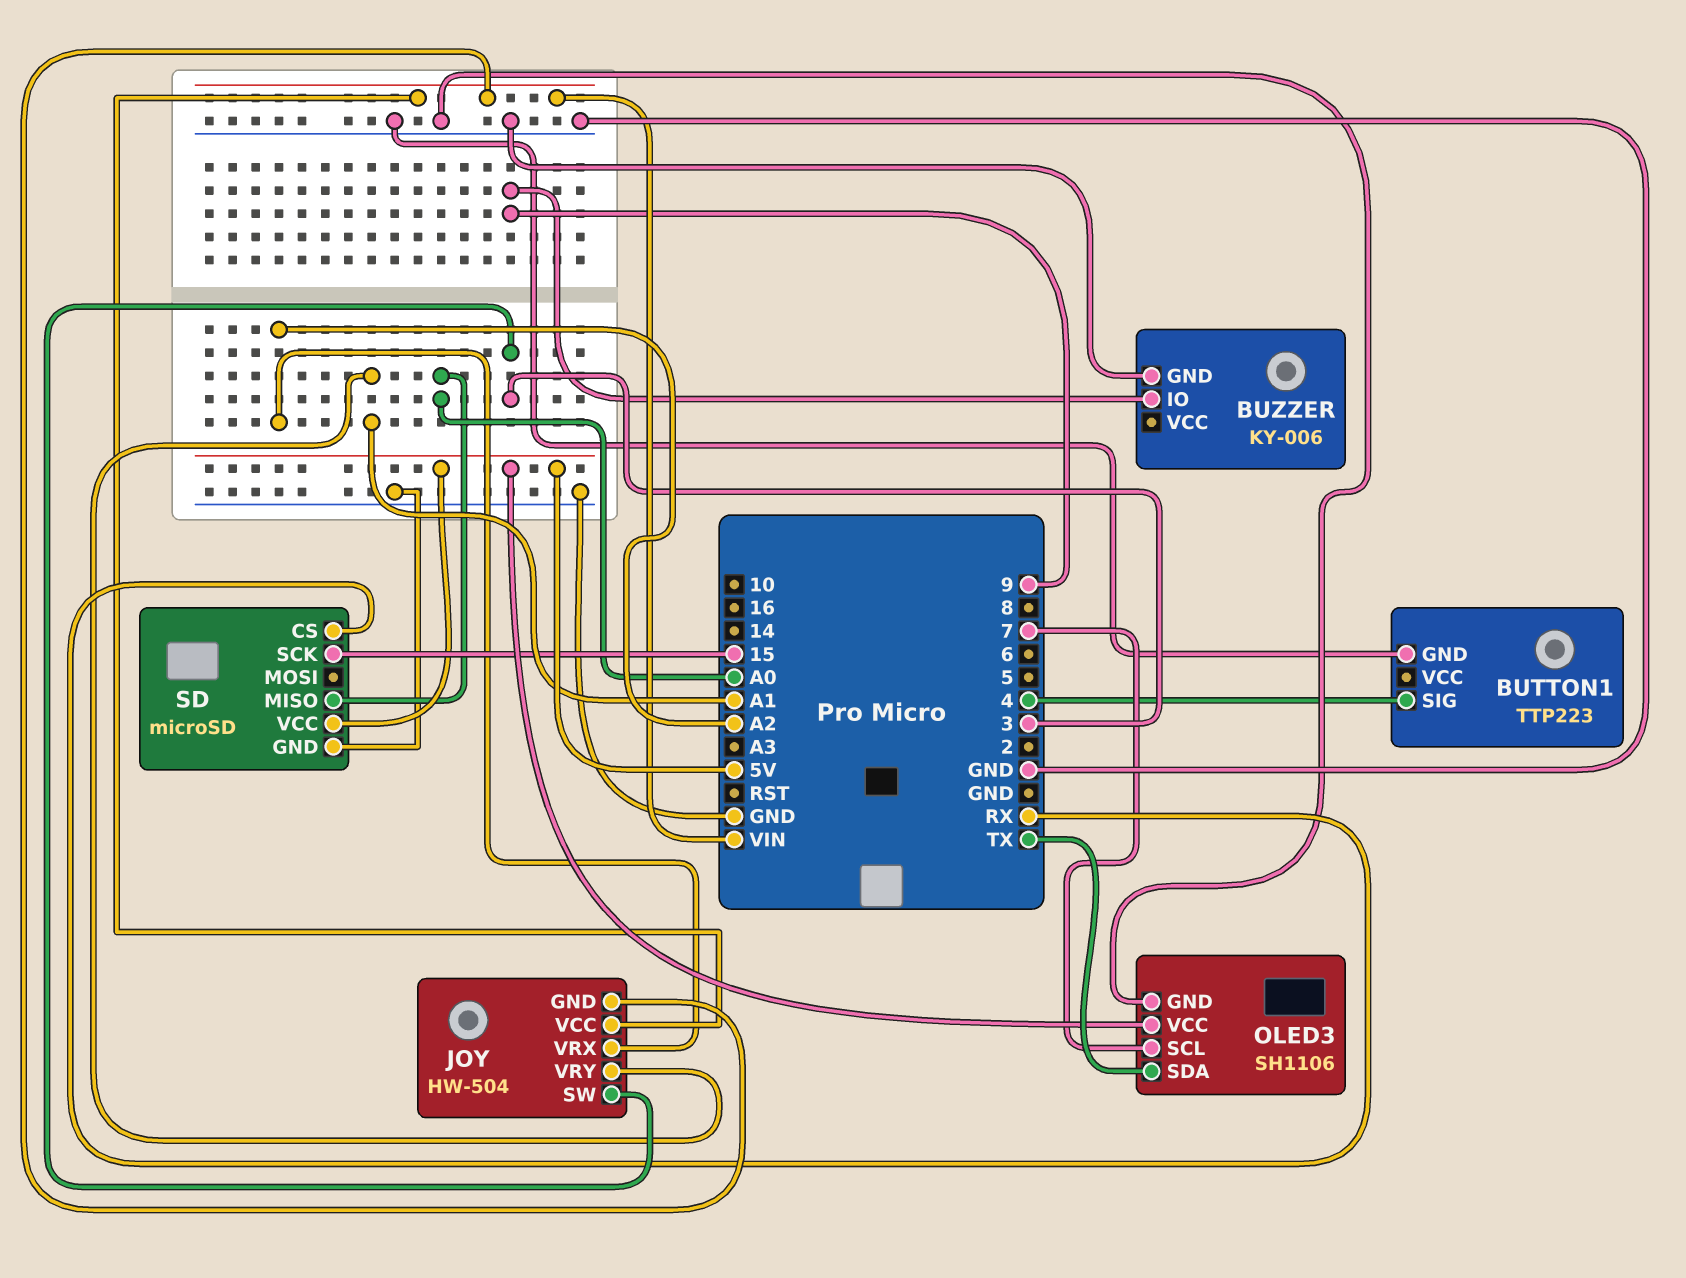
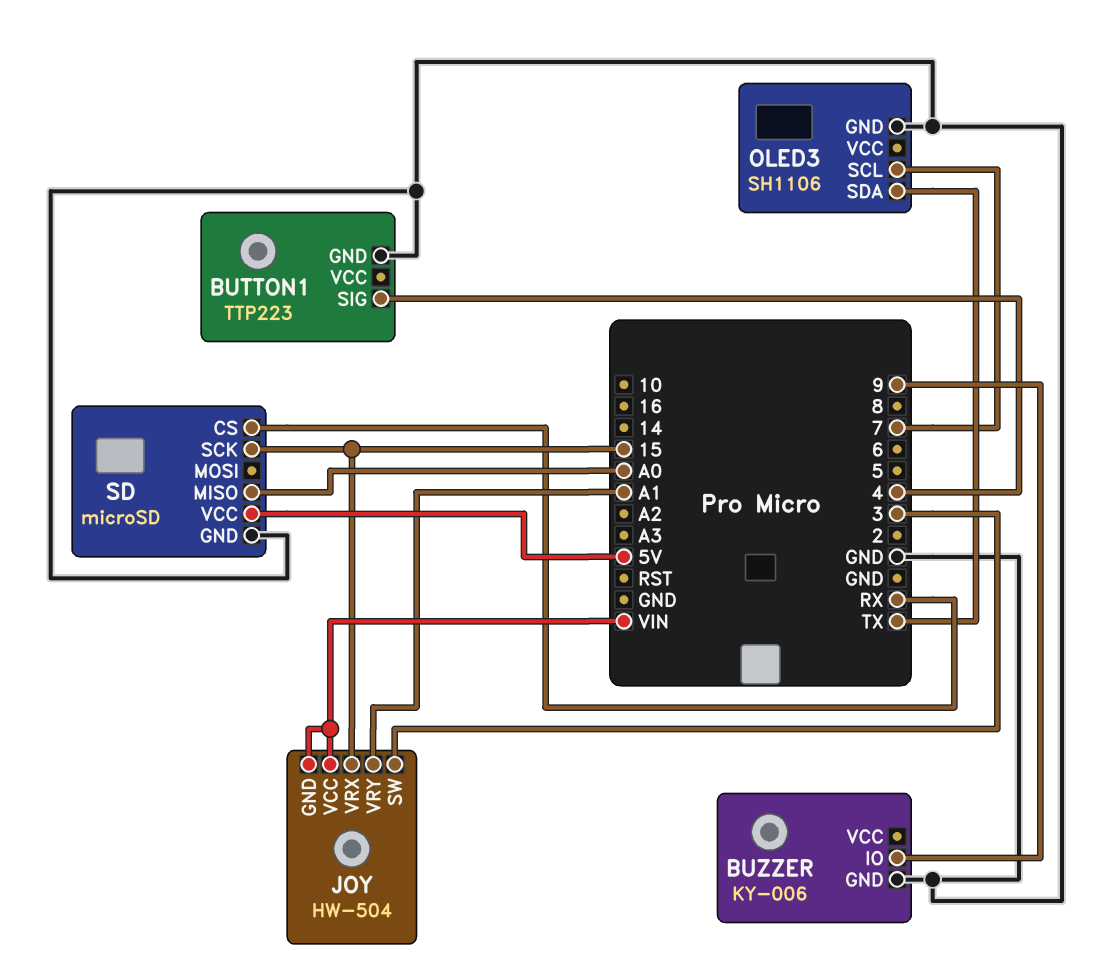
JOY pin VRX: A2 -> 15
OLED3 pin VCC: 5V -> none

